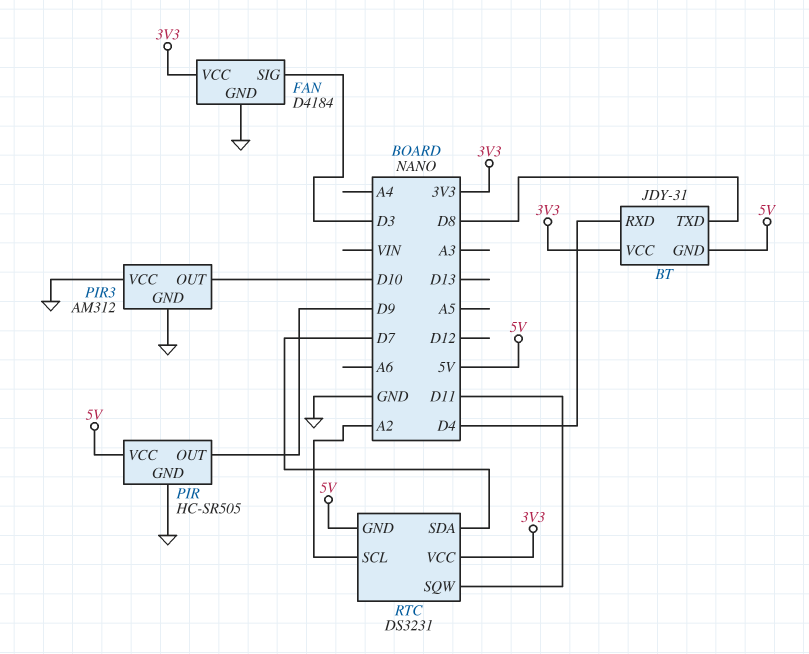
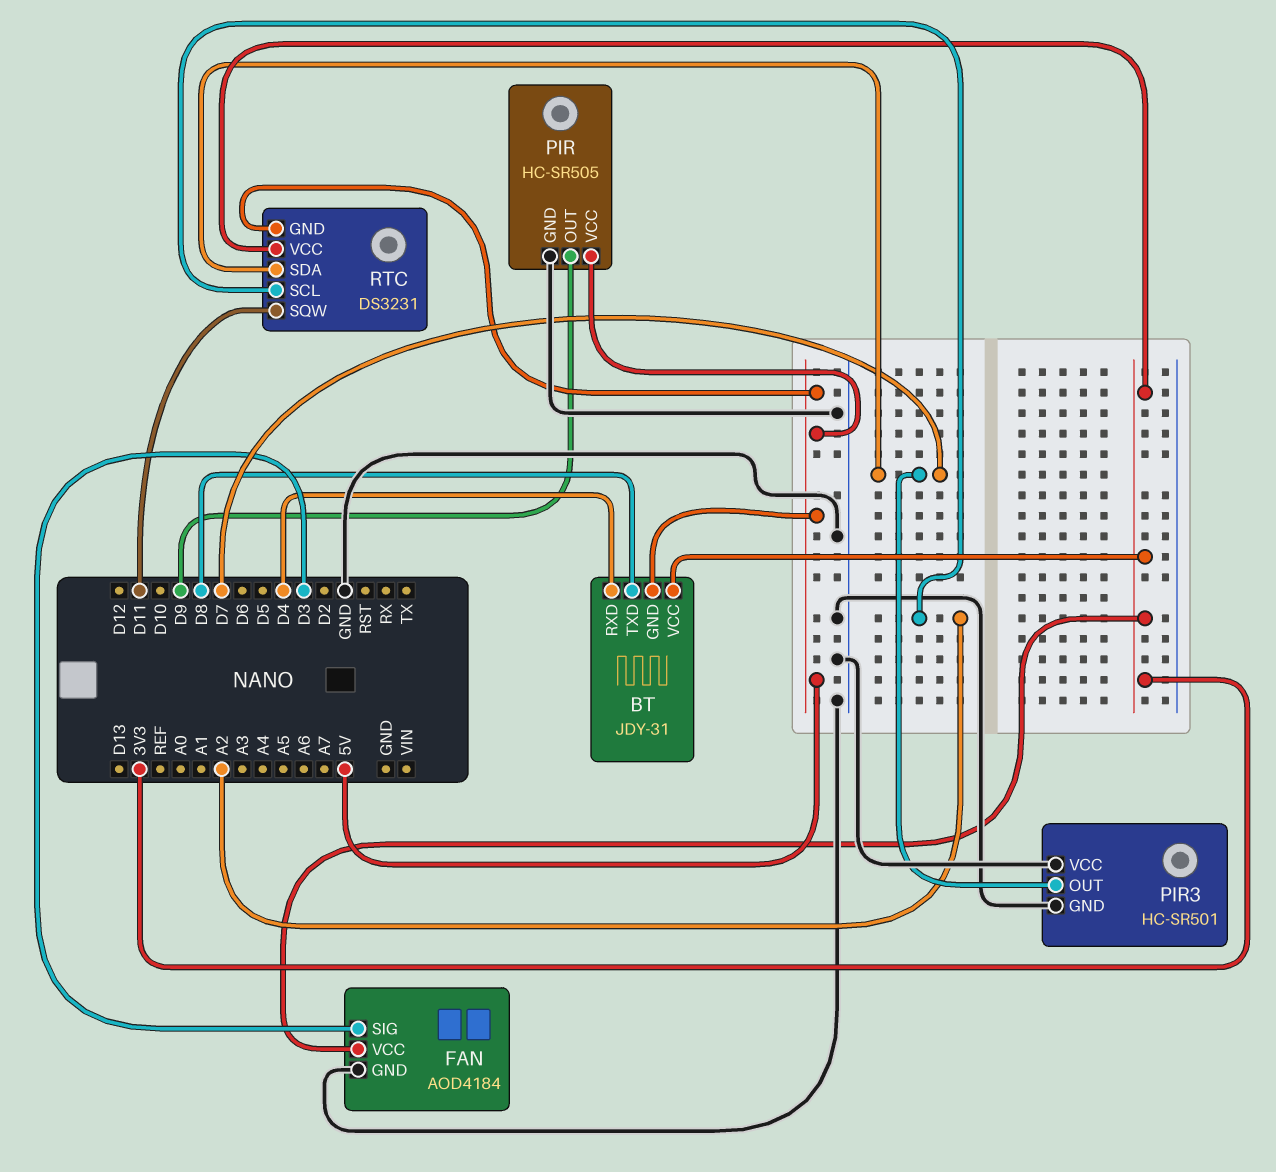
FAN: D4184 -> AOD4184
PIR3: AM312 -> HC-SR501
PIR3 pin OUT: D10 -> D7

